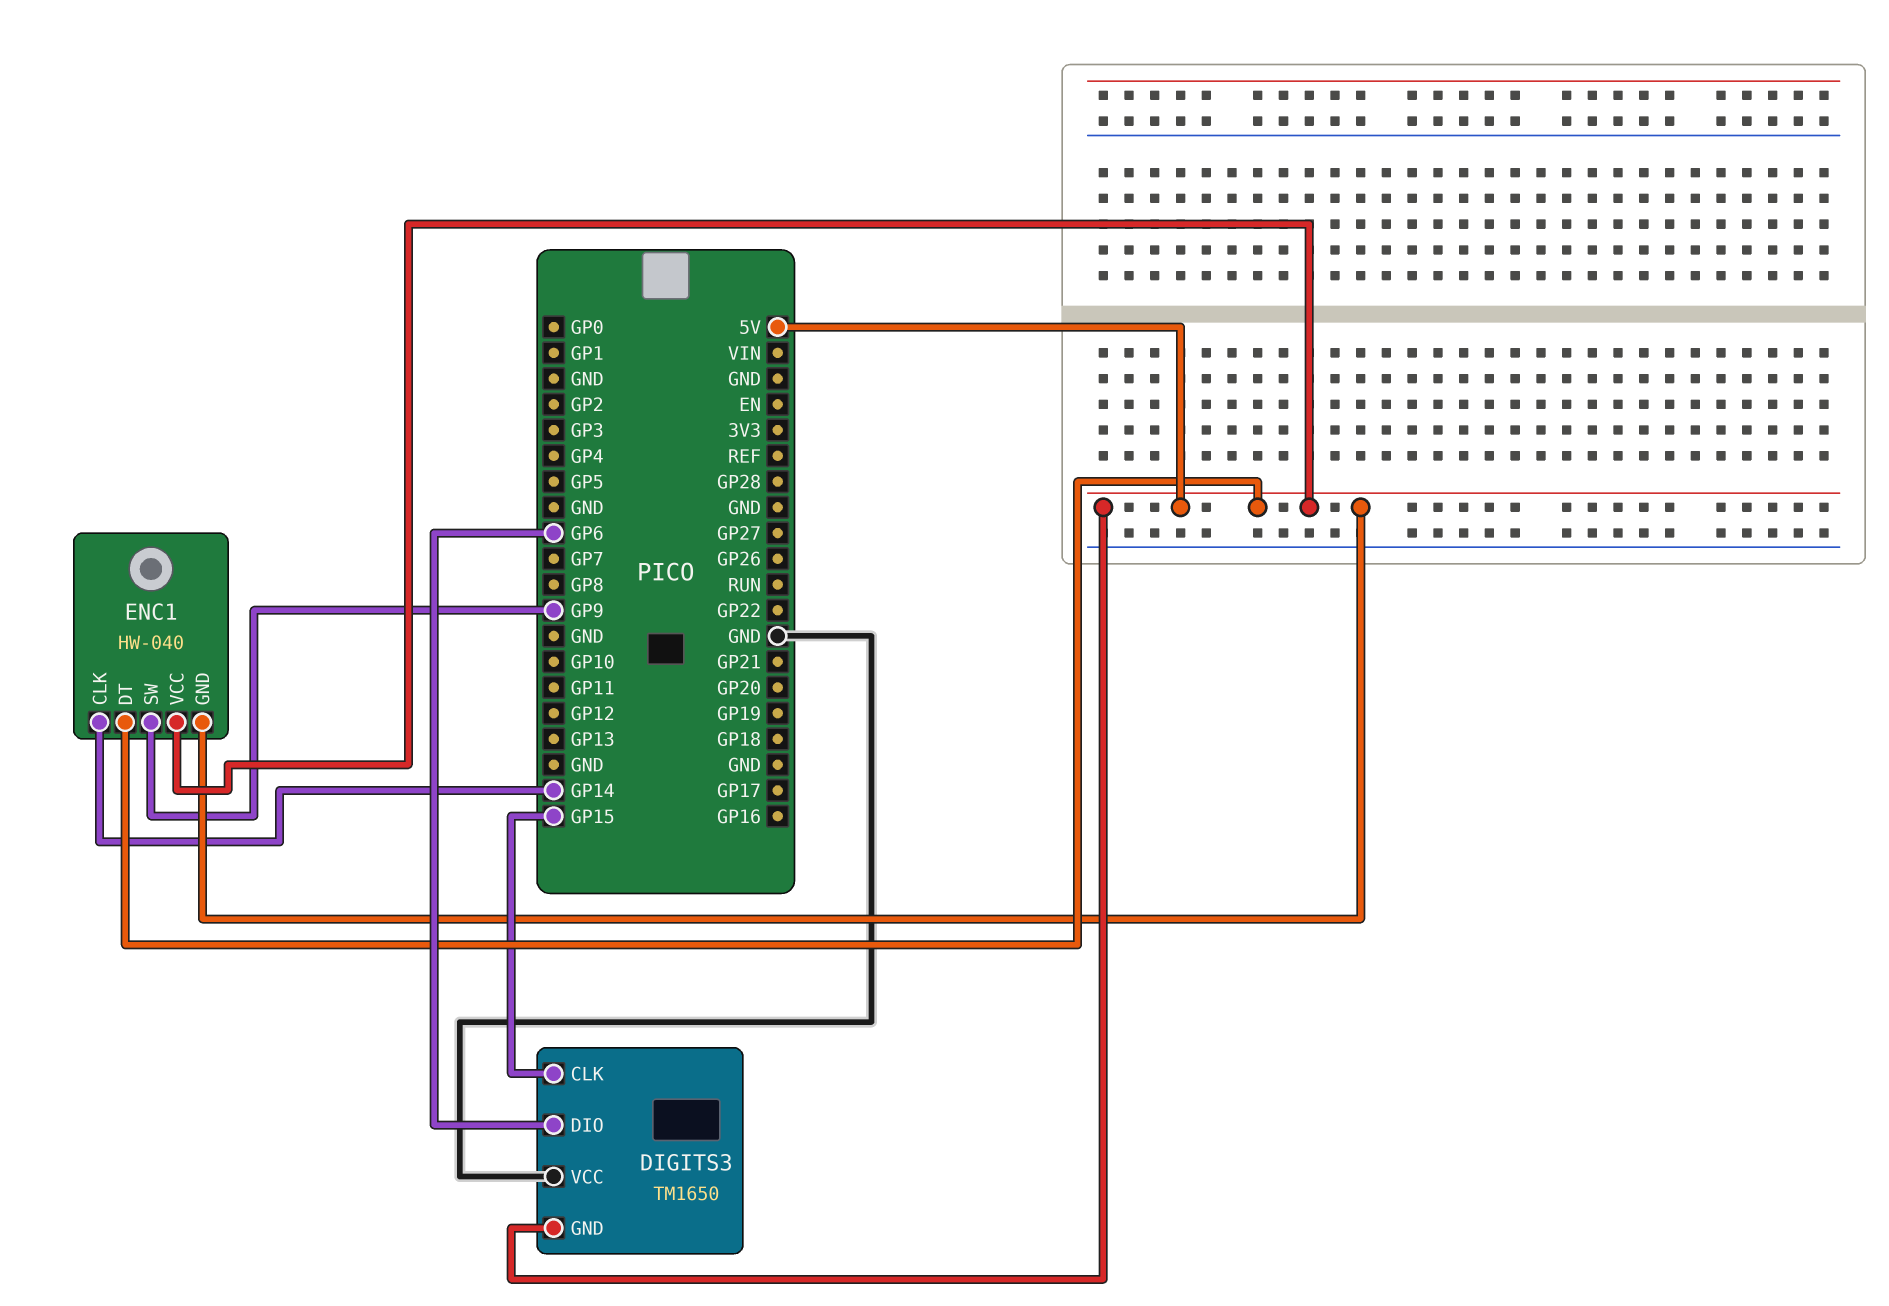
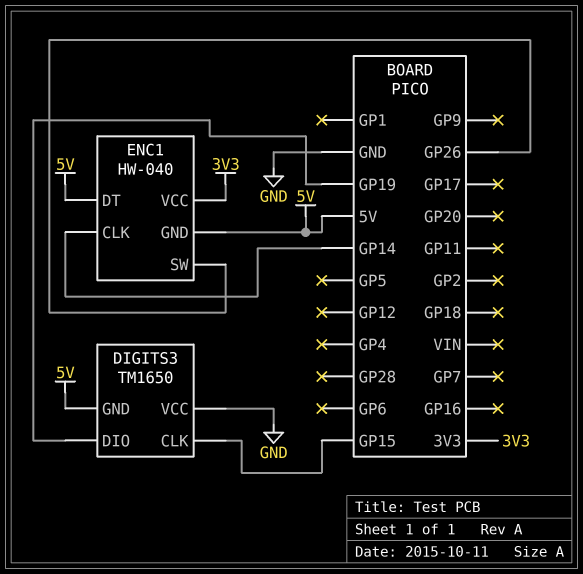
DIGITS3 pin DIO: GP6 -> GP19
ENC1 pin SW: GP9 -> GP26
ENC1 pin VCC: 5V -> 3V3

